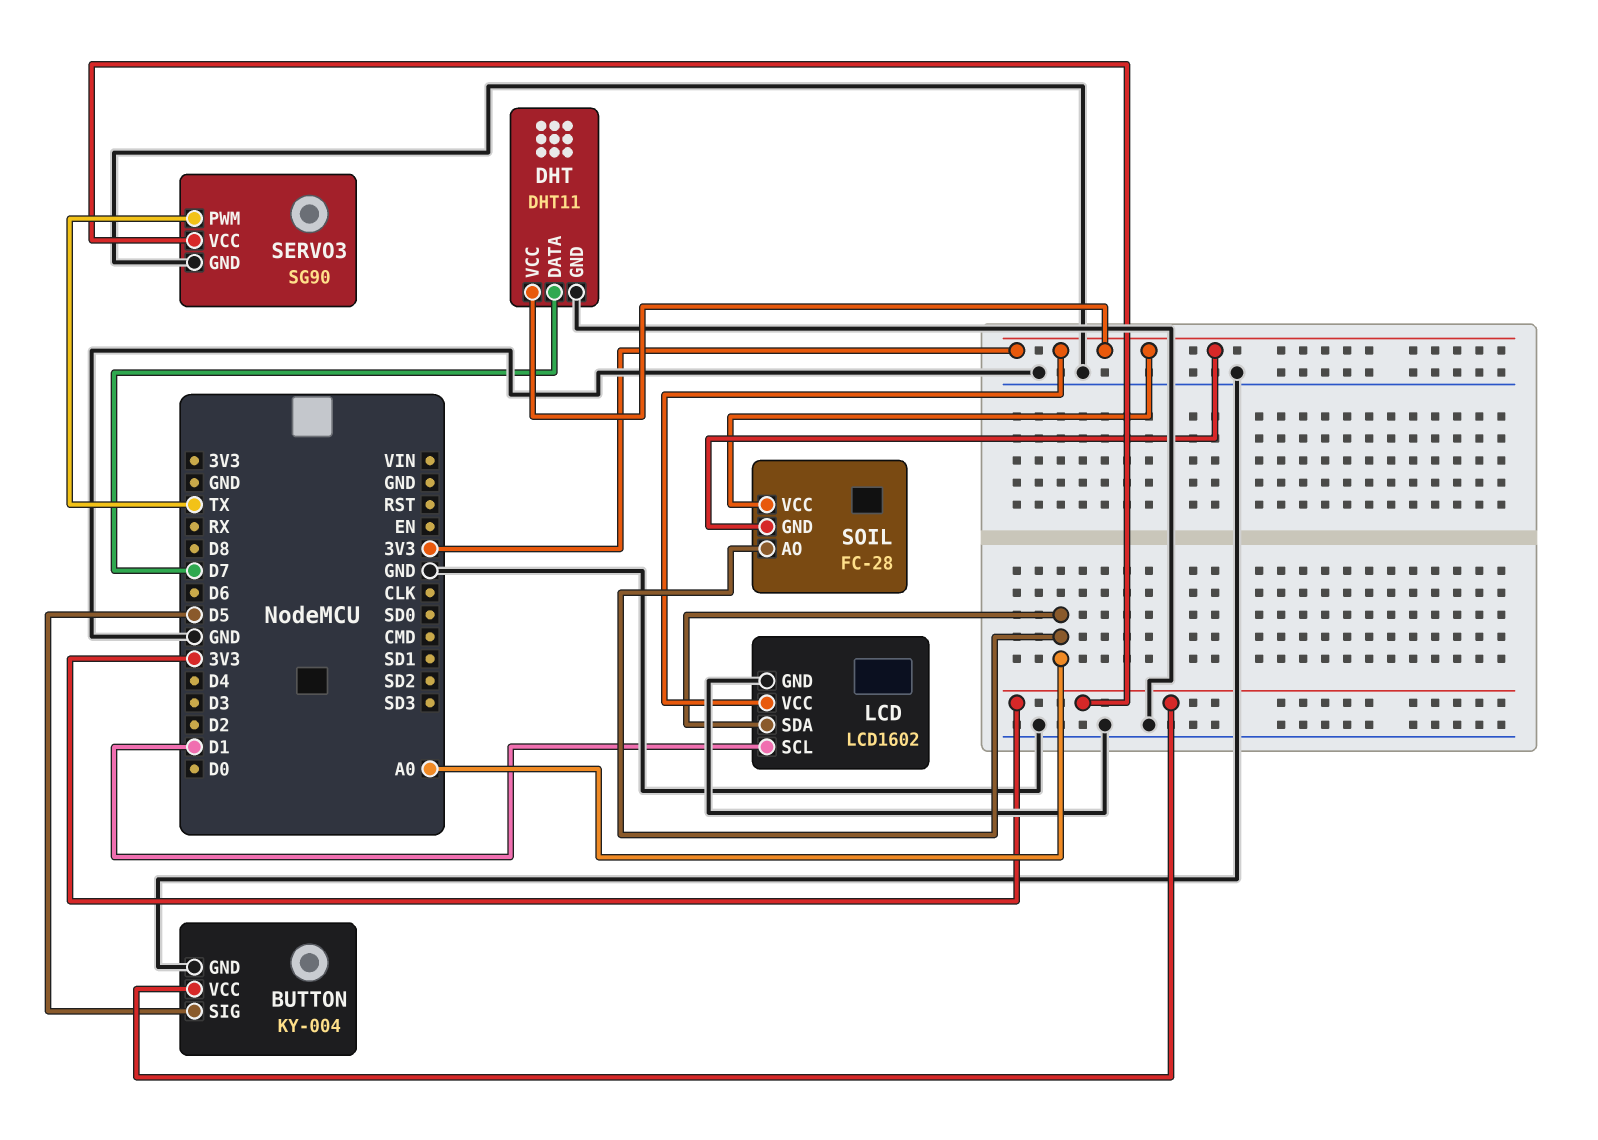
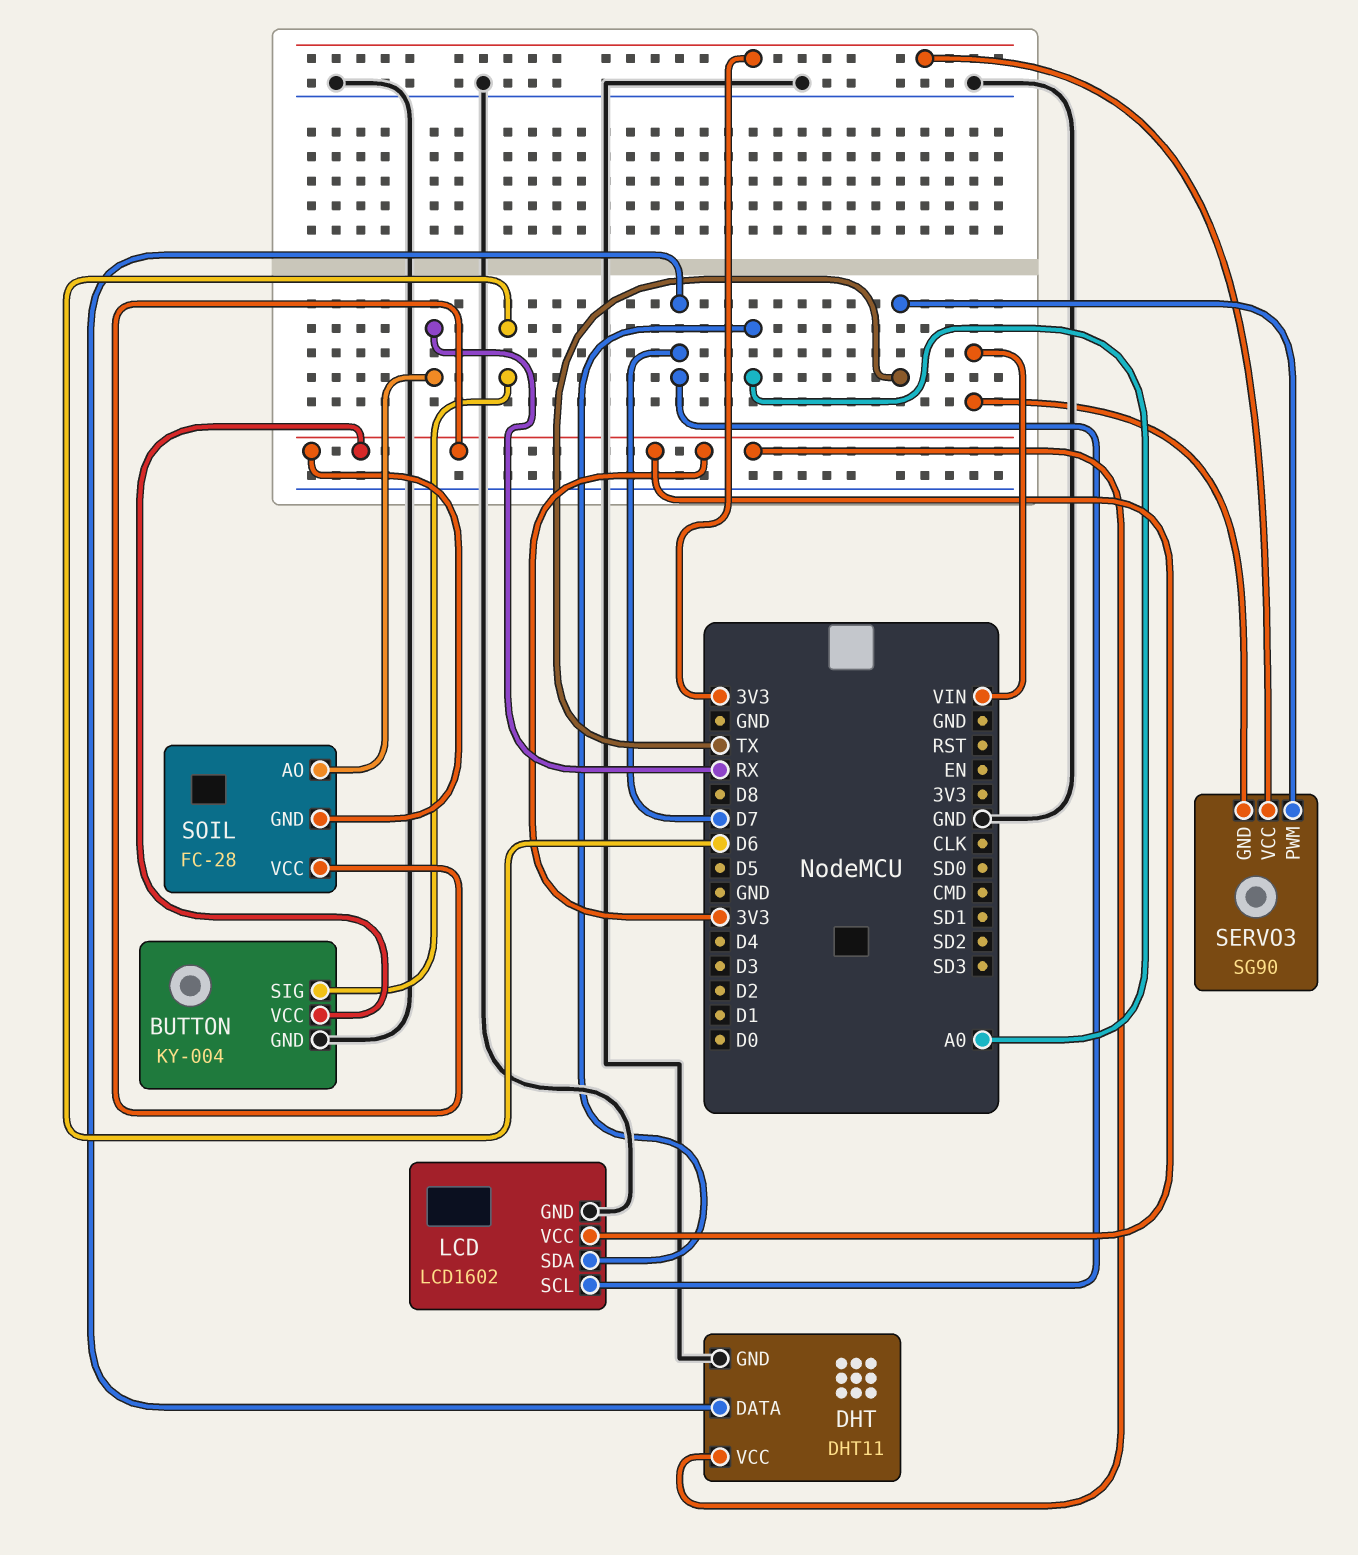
BUTTON pin SIG: D5 -> D6
LCD pin SCL: D1 -> D7
SERVO3 pin GND: GND -> VIN
SOIL pin AO: A0 -> RX

